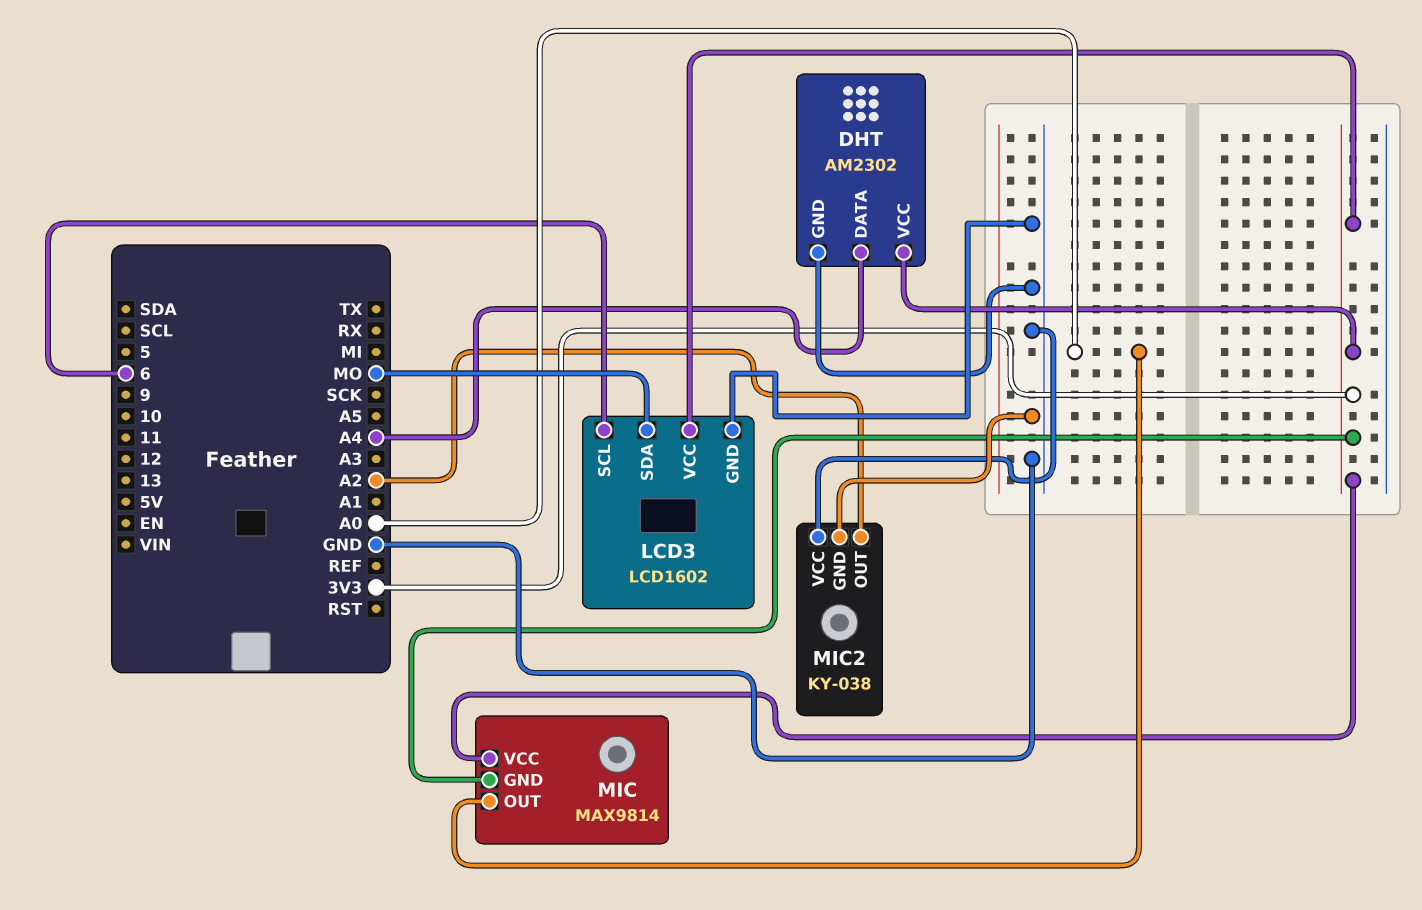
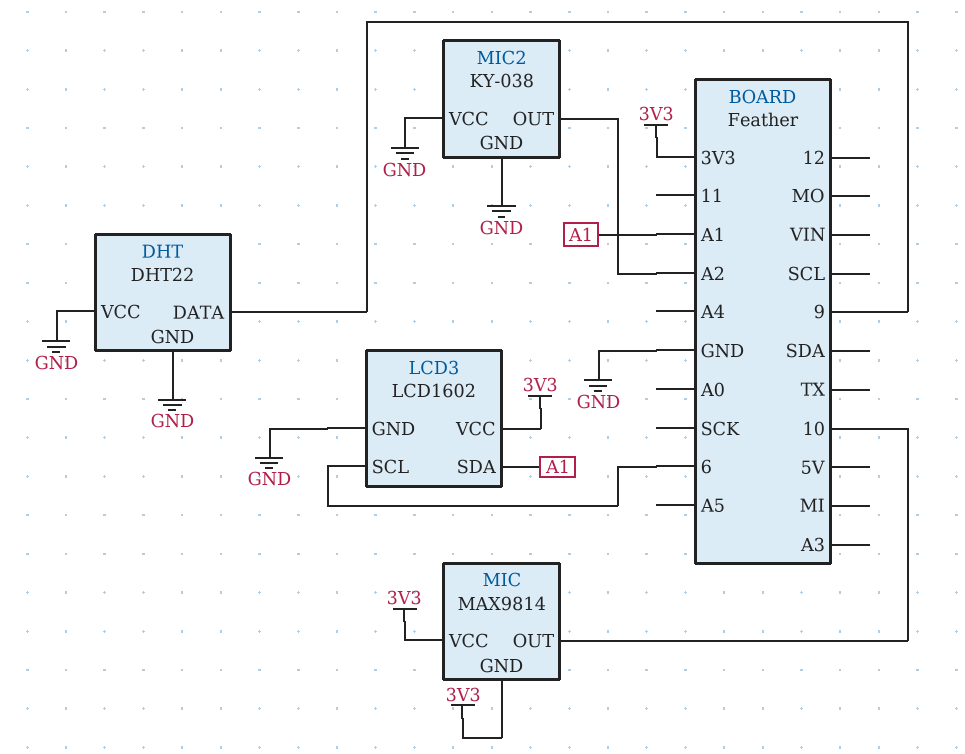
DHT: AM2302 -> DHT22
DHT pin DATA: A4 -> 9
DHT pin VCC: 3V3 -> GND
LCD3 pin SDA: MO -> A1
MIC pin OUT: A0 -> 10

